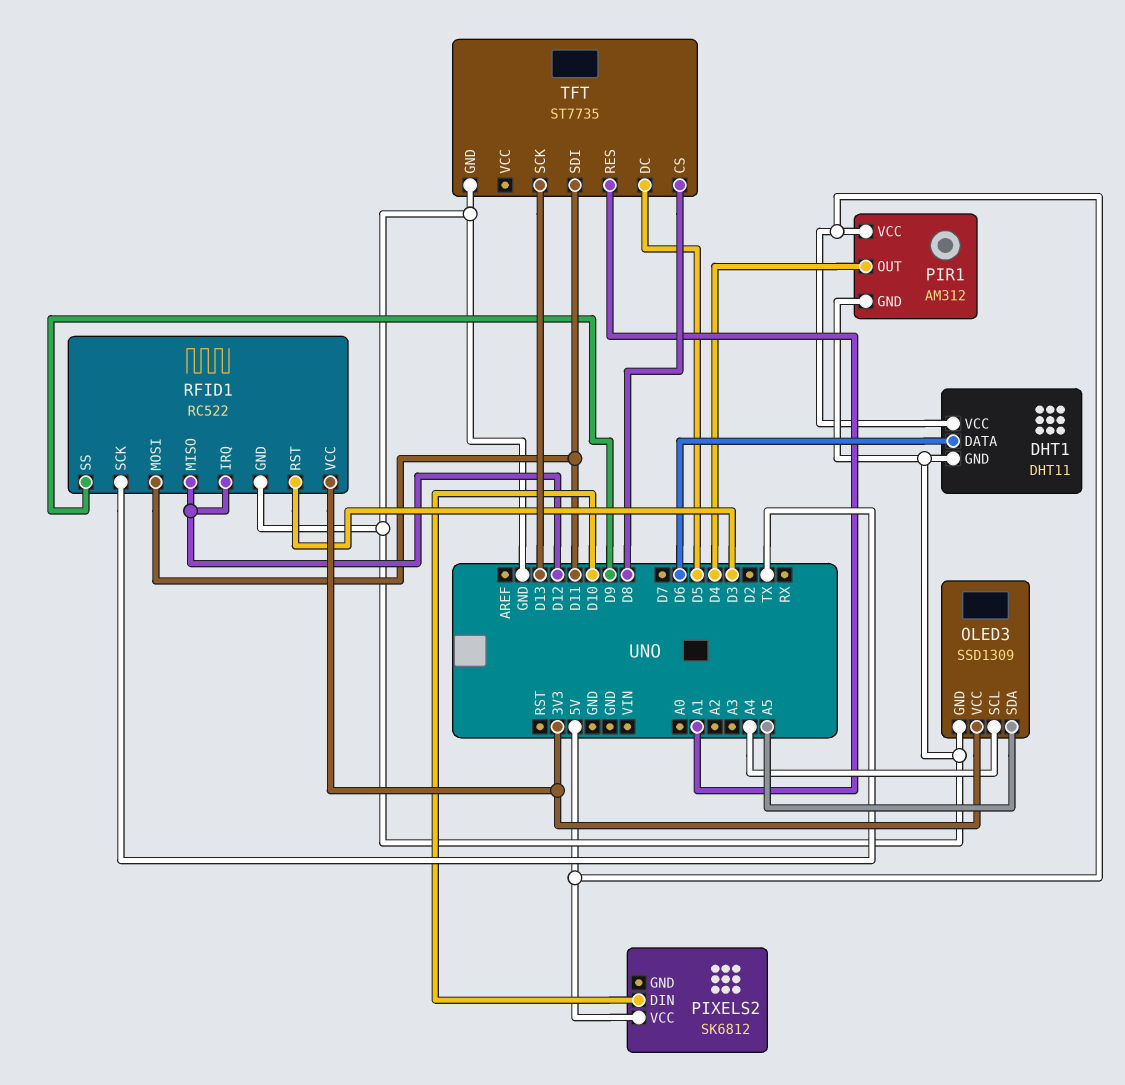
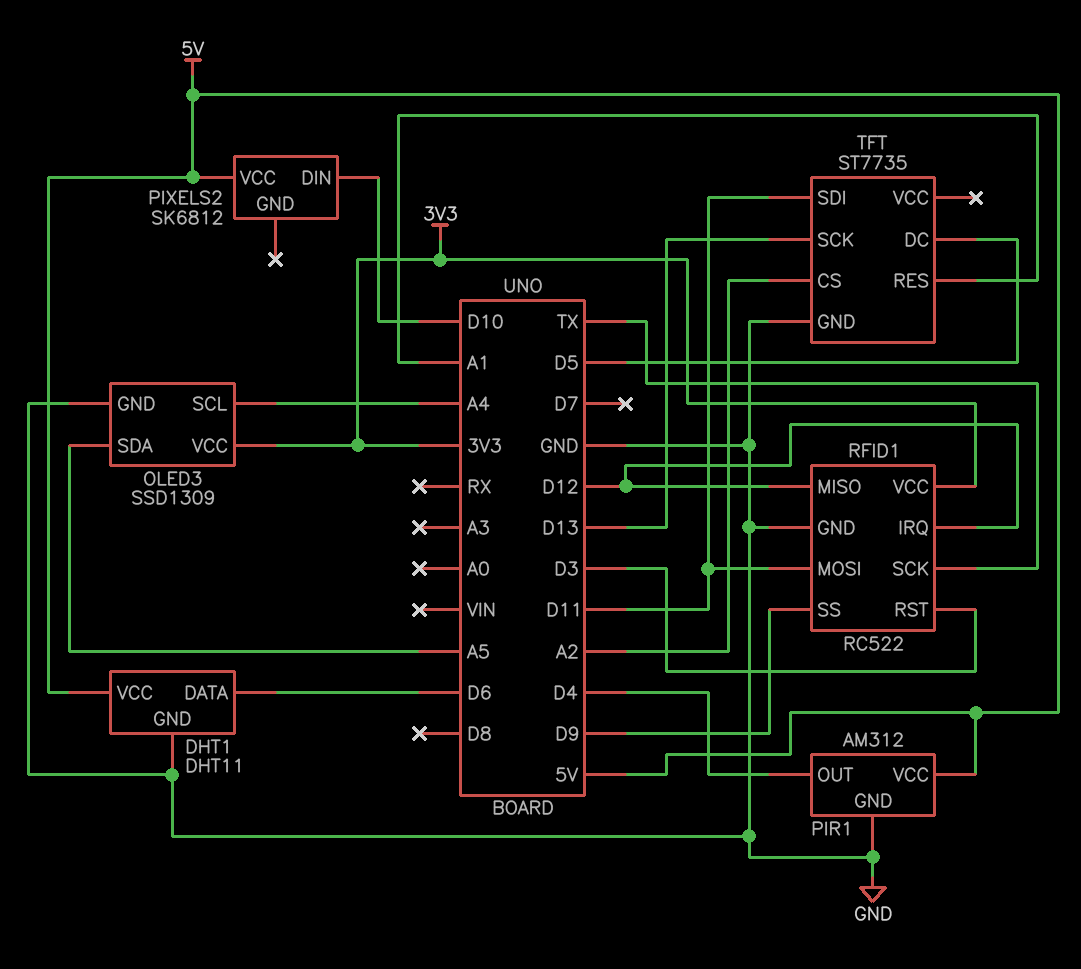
TFT pin CS: D8 -> A2

